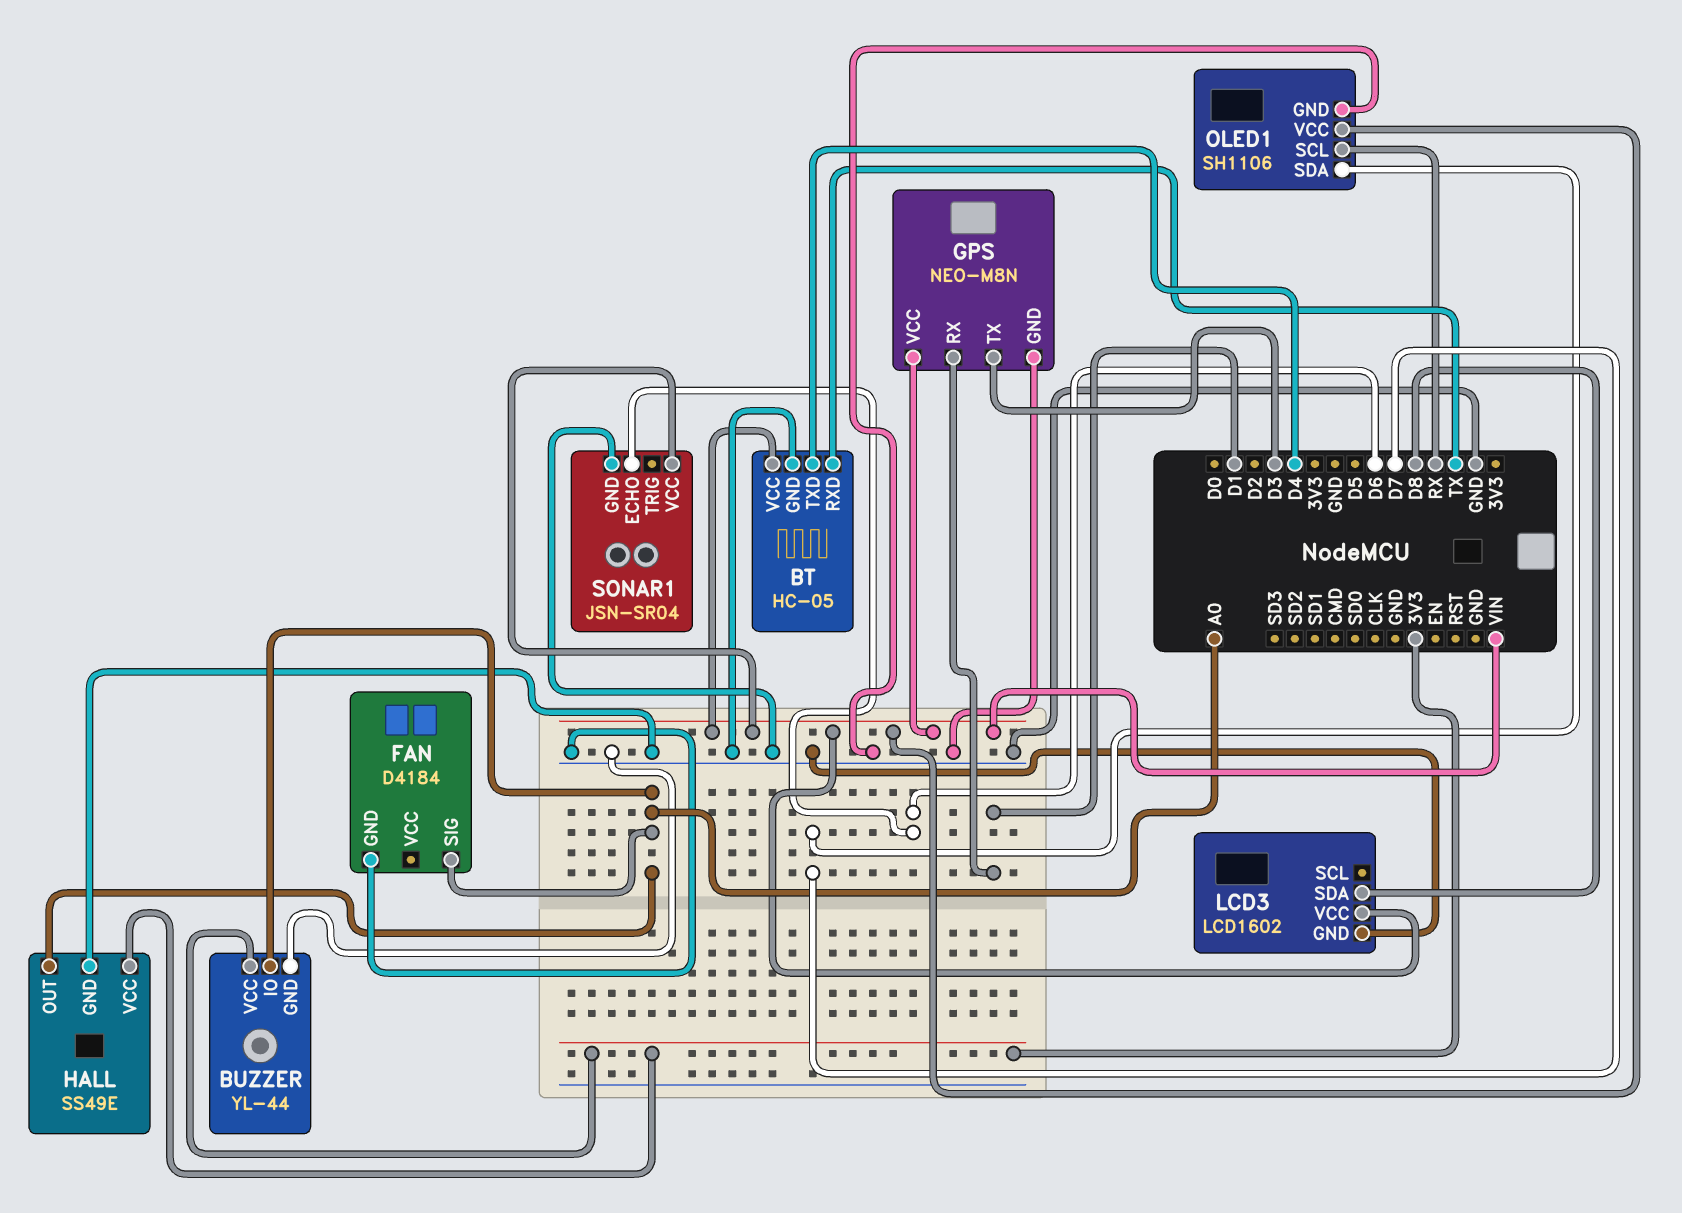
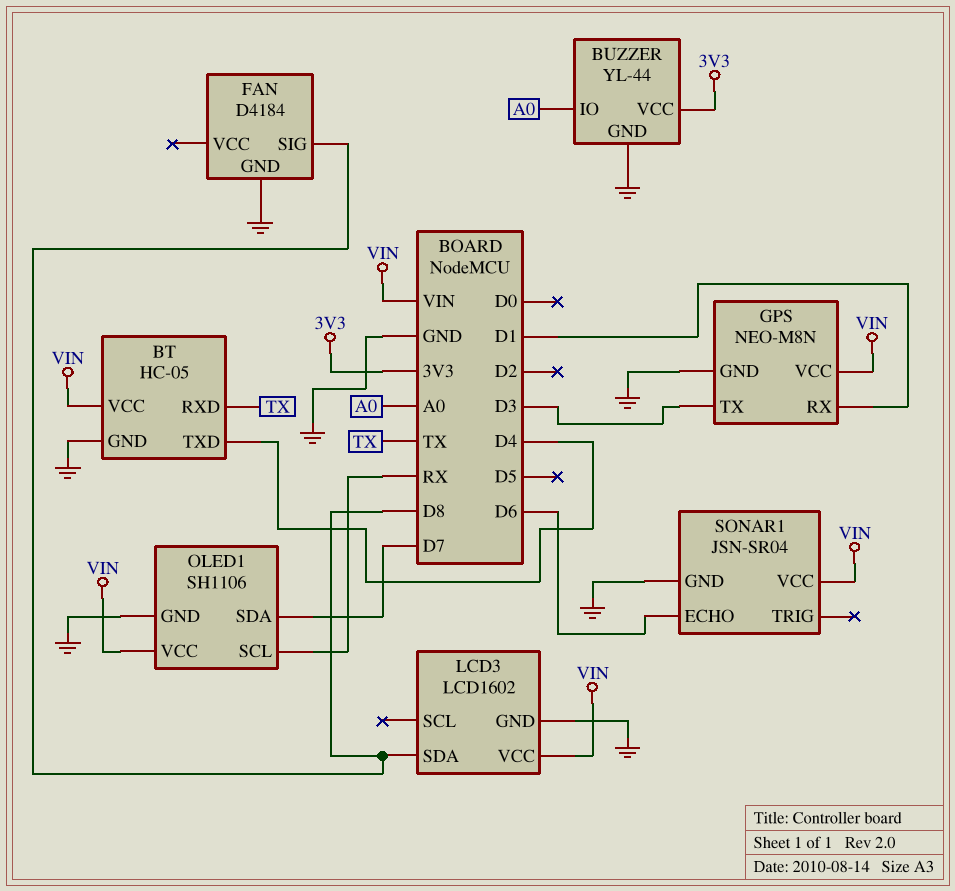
FAN pin SIG: A0 -> D8
HALL: SS49E -> none
HALL pin GND: GND -> none
HALL pin OUT: A0 -> none
HALL pin VCC: 3V3 -> none

